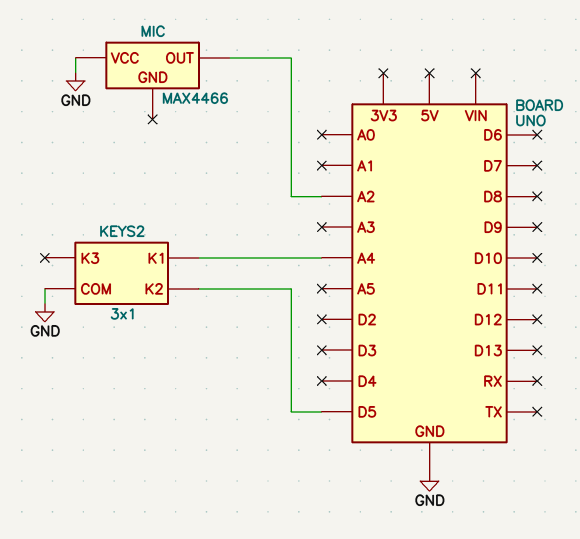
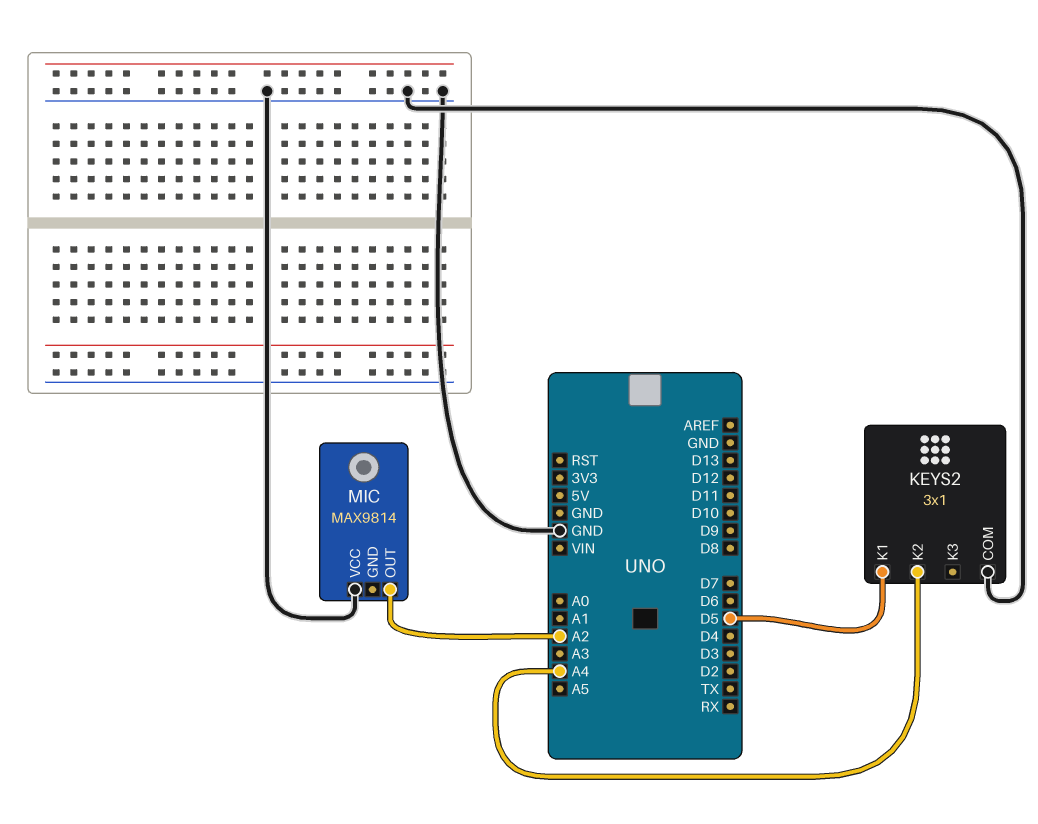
KEYS2 pin K1: A4 -> D5
KEYS2 pin K2: D5 -> A4
MIC: MAX4466 -> MAX9814

